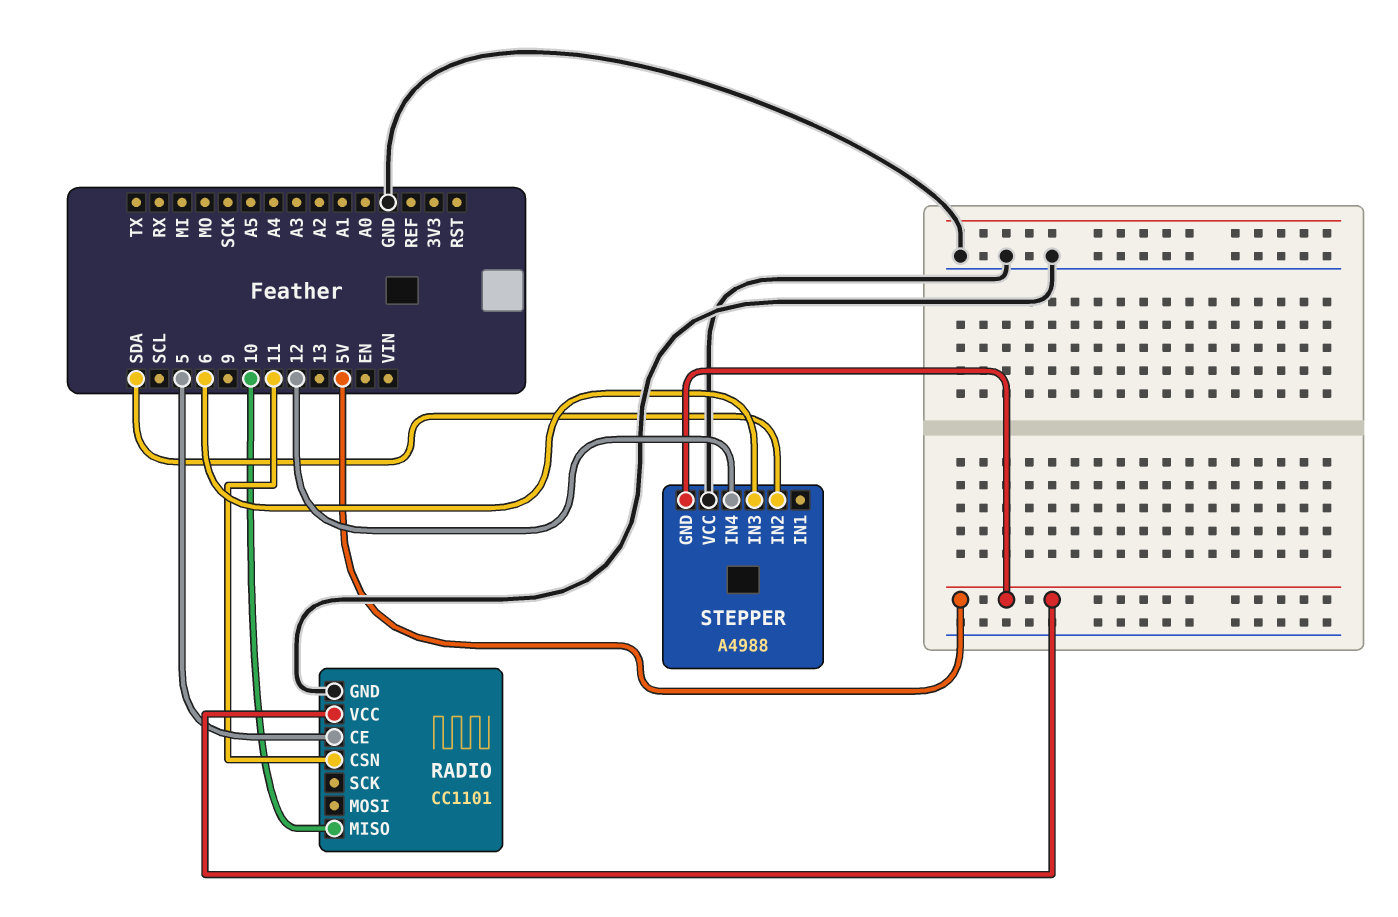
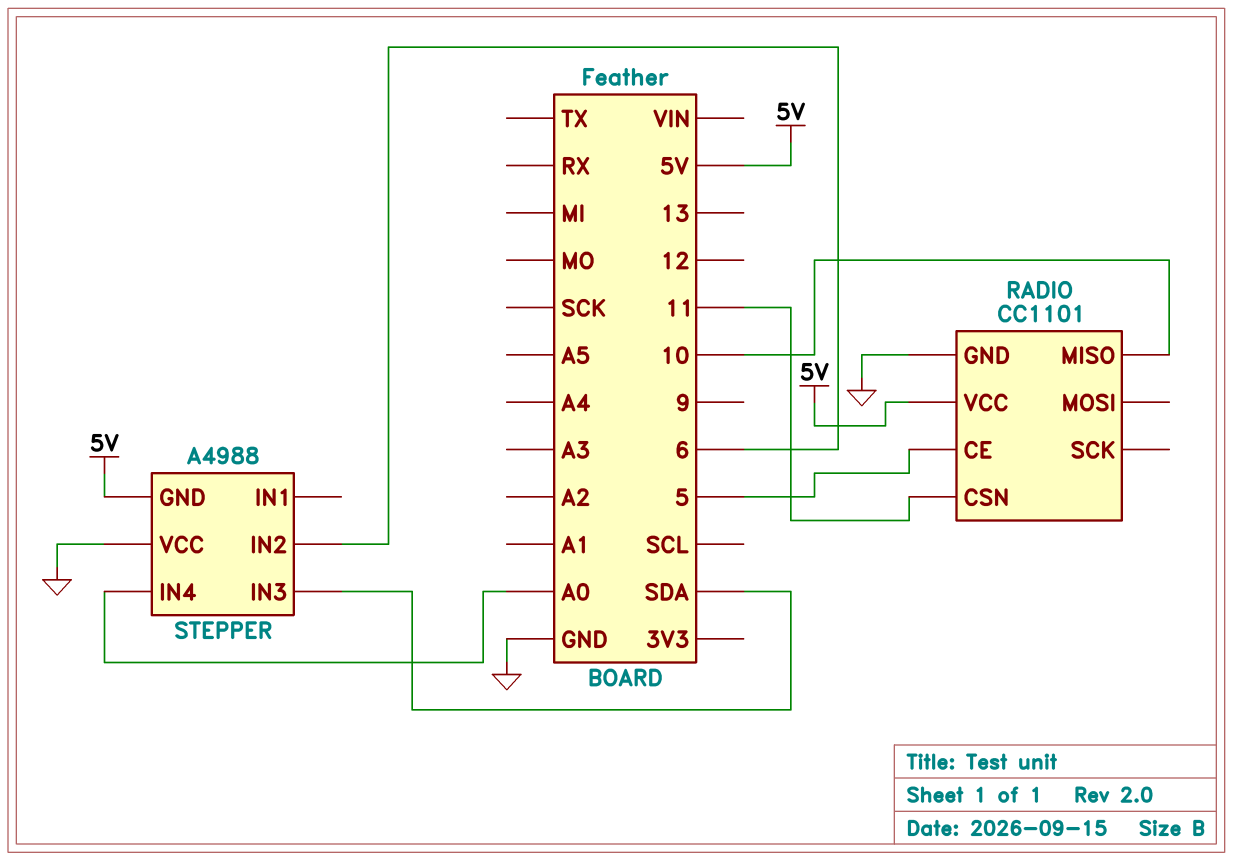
STEPPER pin IN2: SDA -> 6
STEPPER pin IN3: 6 -> SDA
STEPPER pin IN4: 12 -> A0

